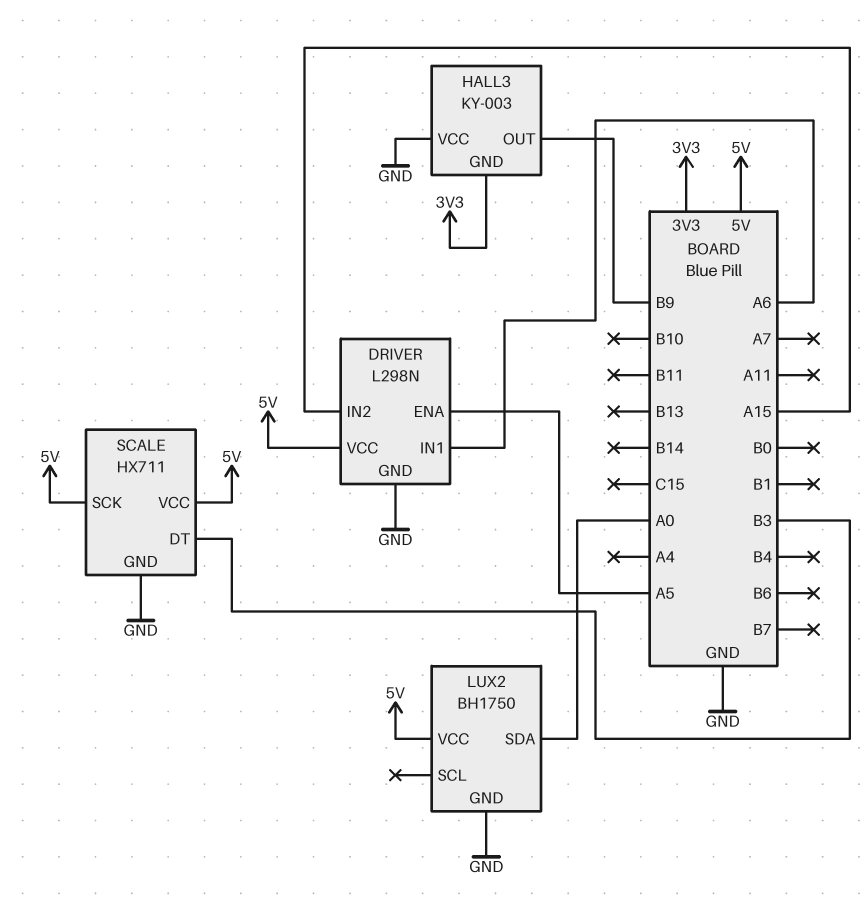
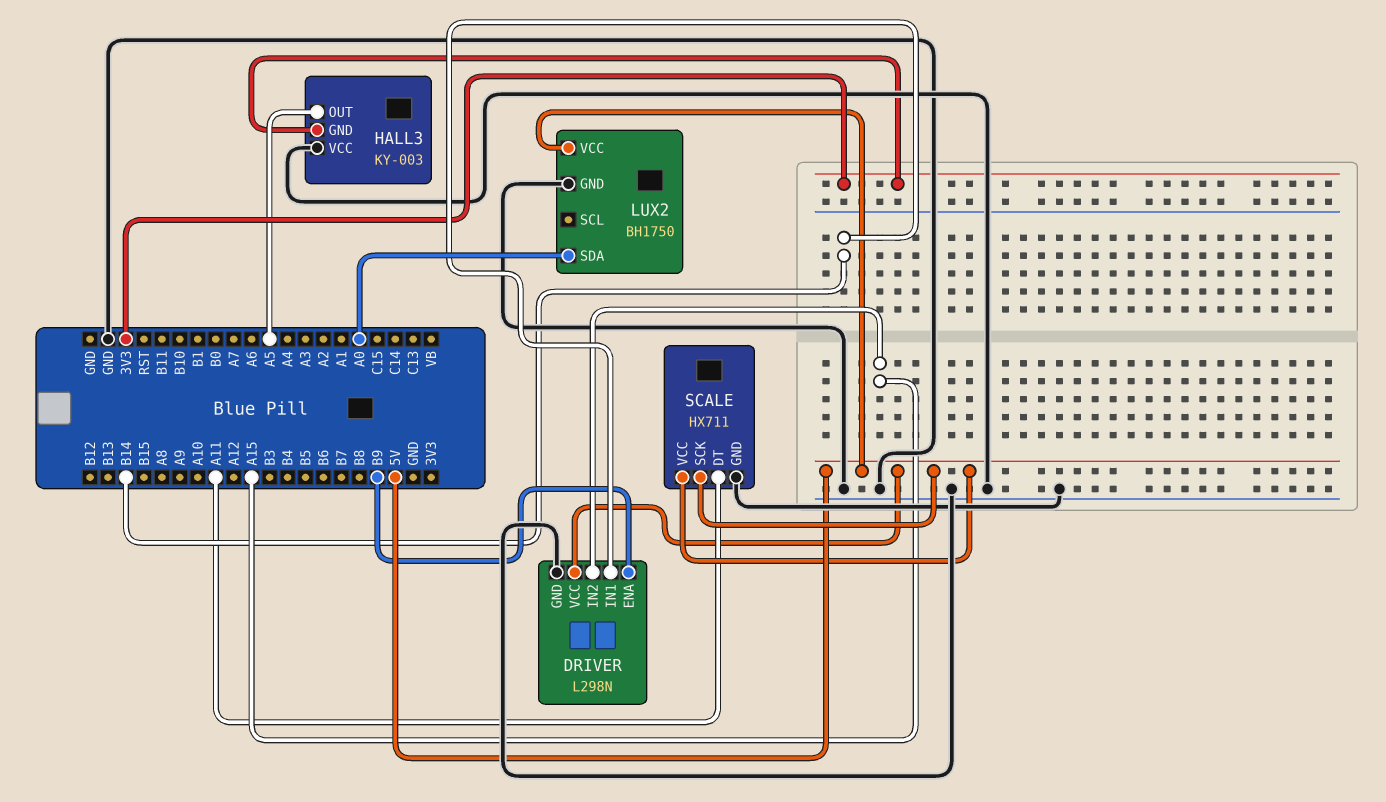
DRIVER pin ENA: A5 -> B9
DRIVER pin IN1: A6 -> B14
HALL3 pin OUT: B9 -> A5
SCALE pin DT: B3 -> A11

